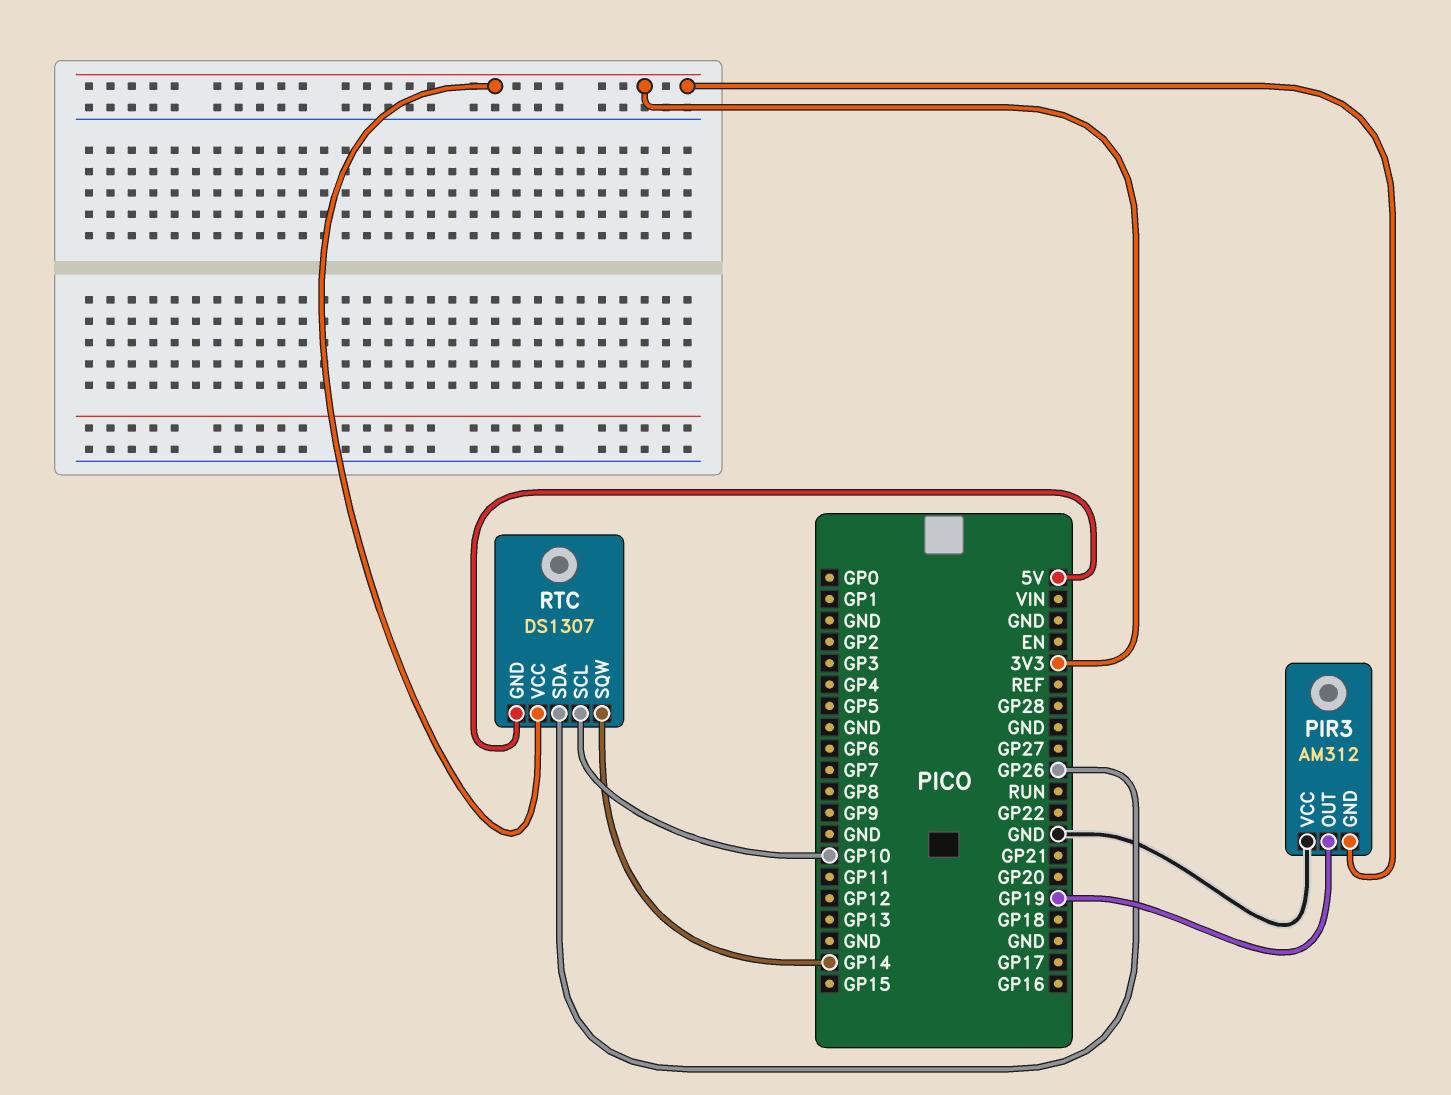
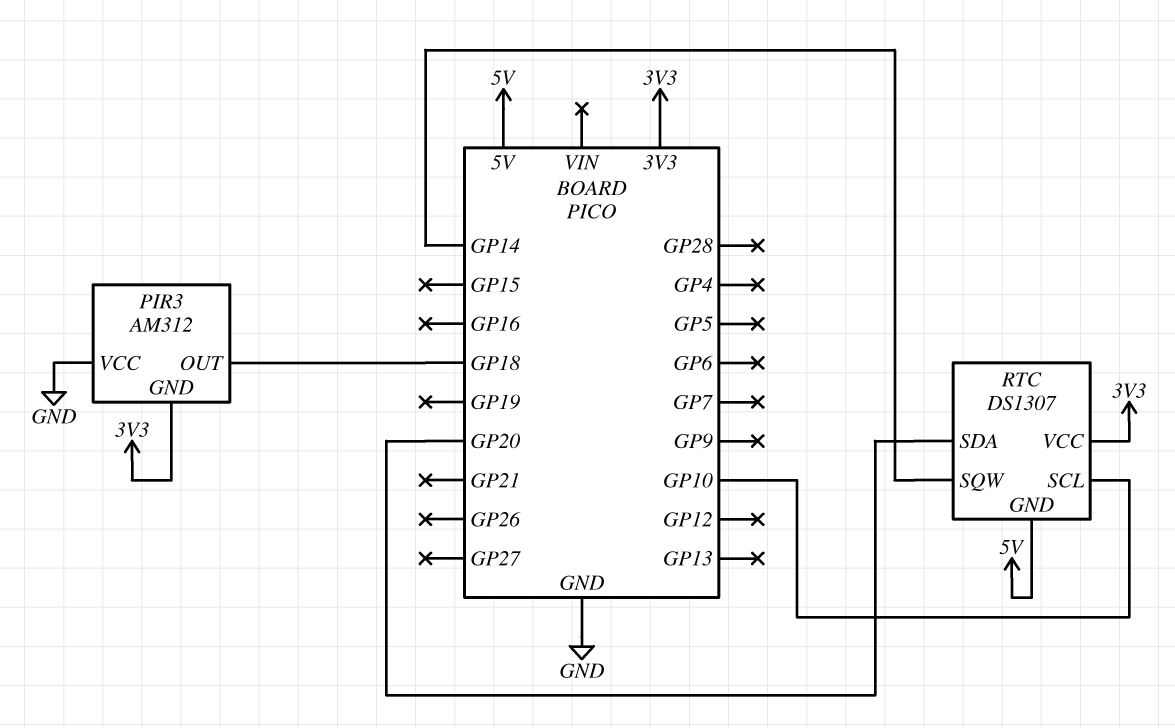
PIR3 pin OUT: GP19 -> GP18
RTC pin SDA: GP26 -> GP20

